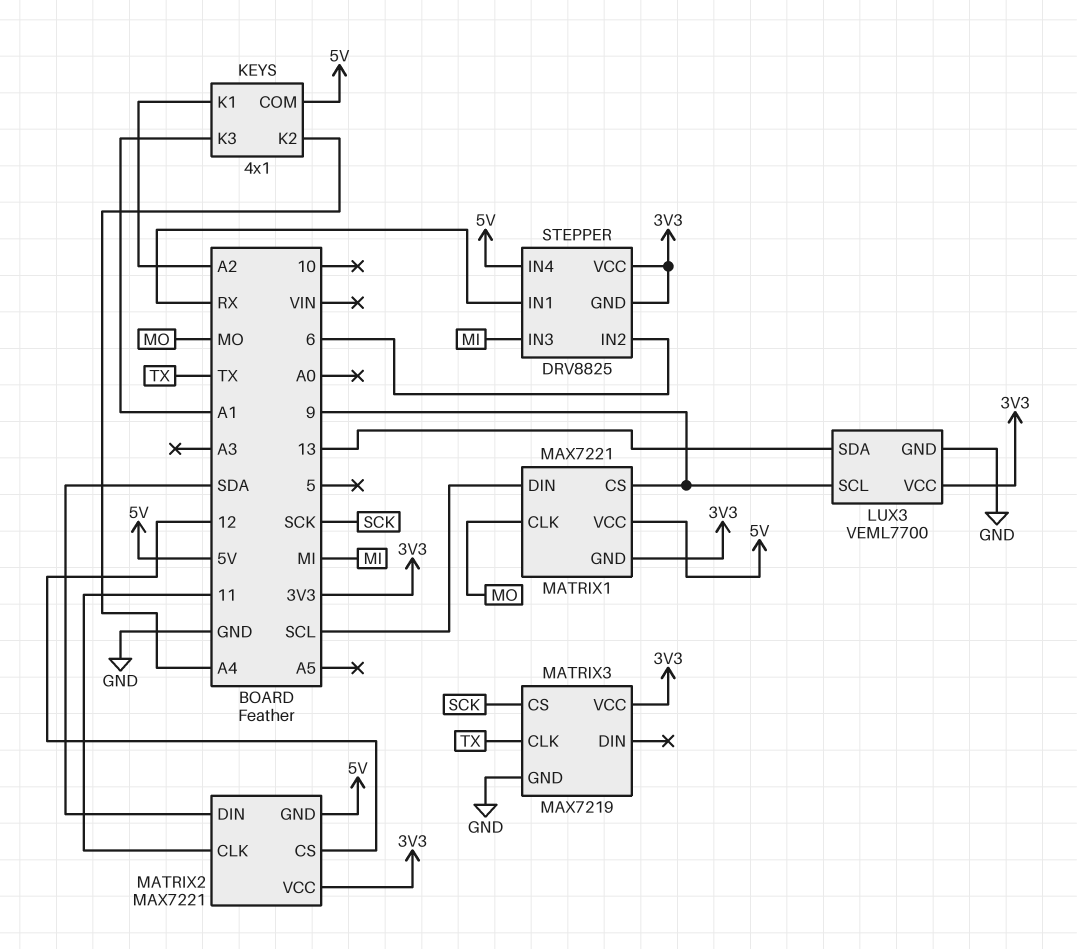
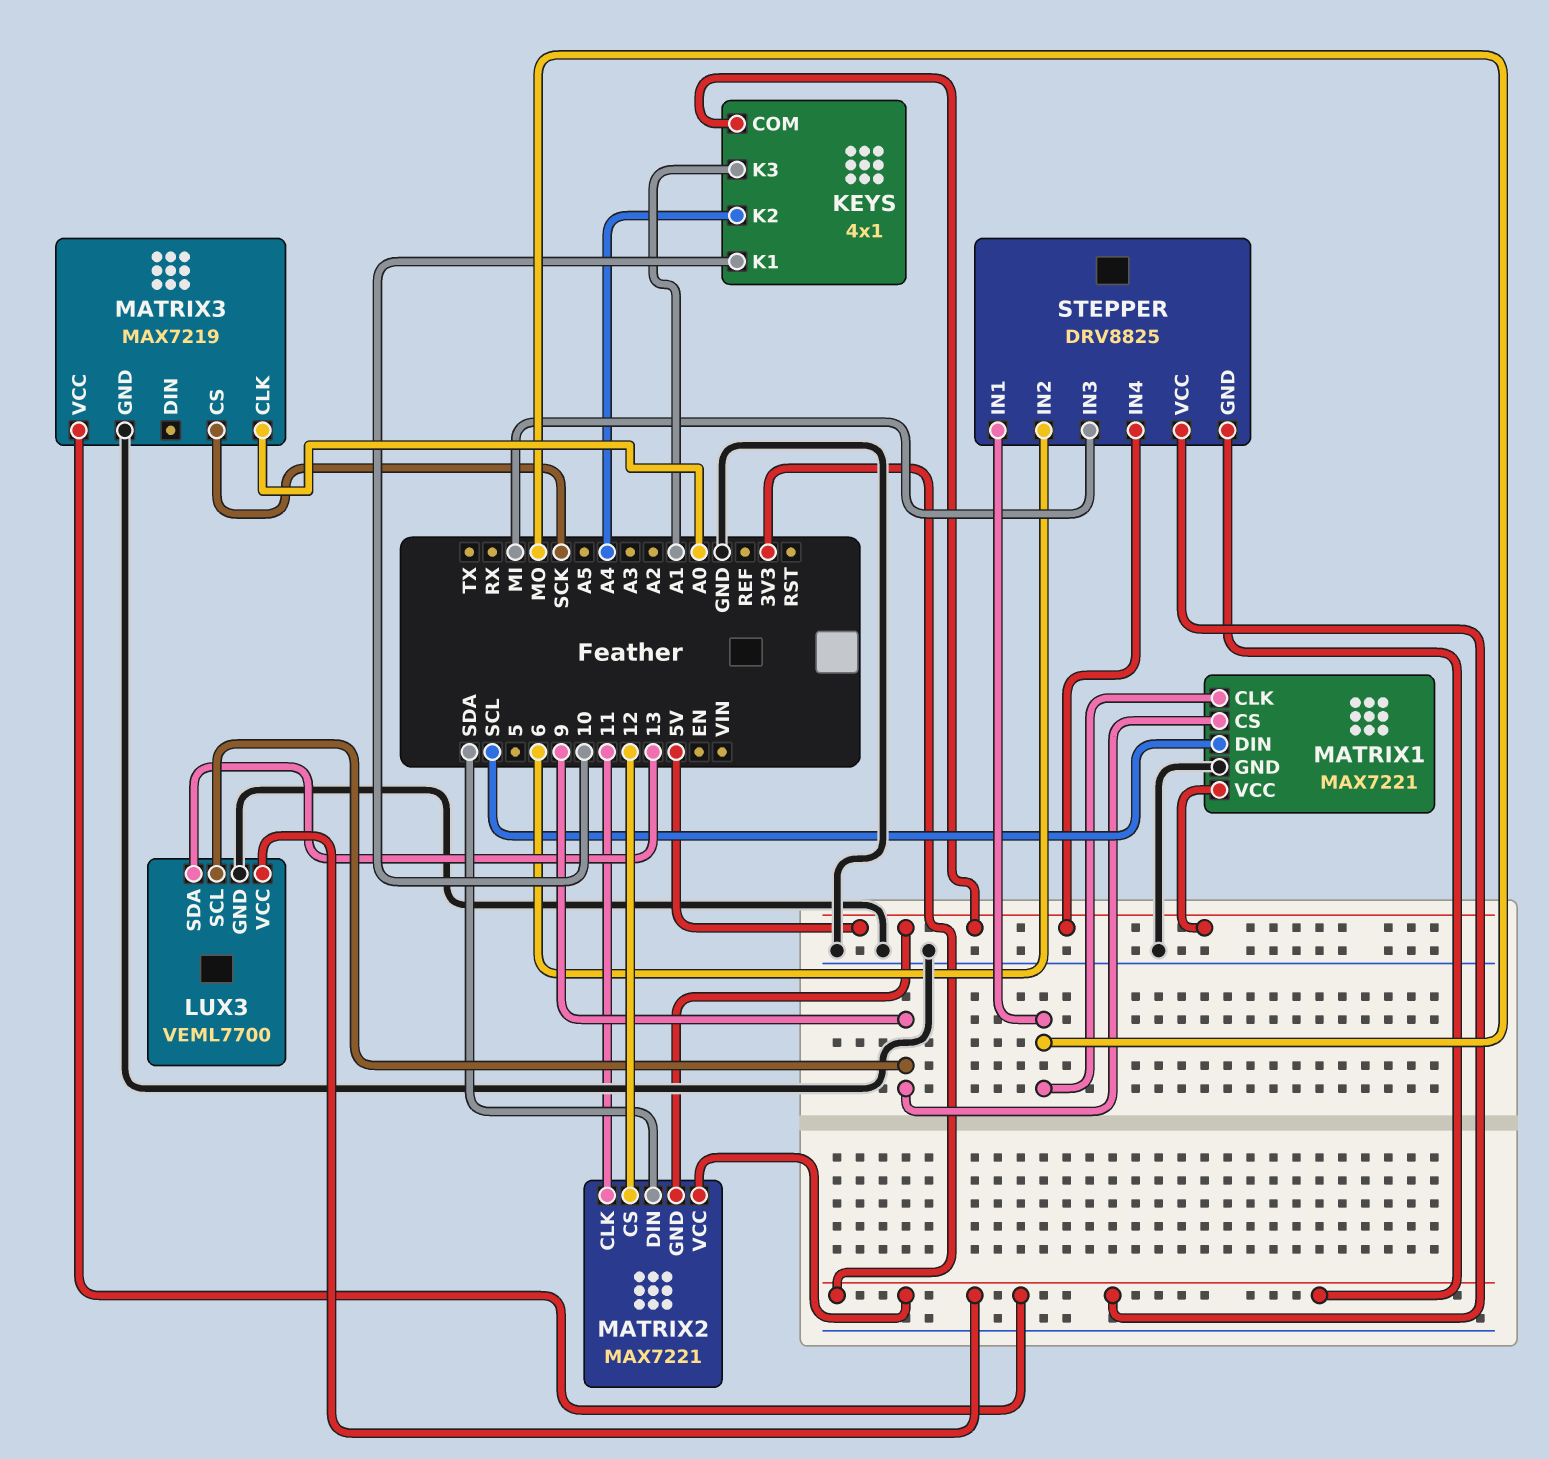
KEYS pin K1: A2 -> 10
MATRIX1 pin GND: 3V3 -> GND
MATRIX3 pin CLK: TX -> A0
STEPPER pin IN1: RX -> MO

